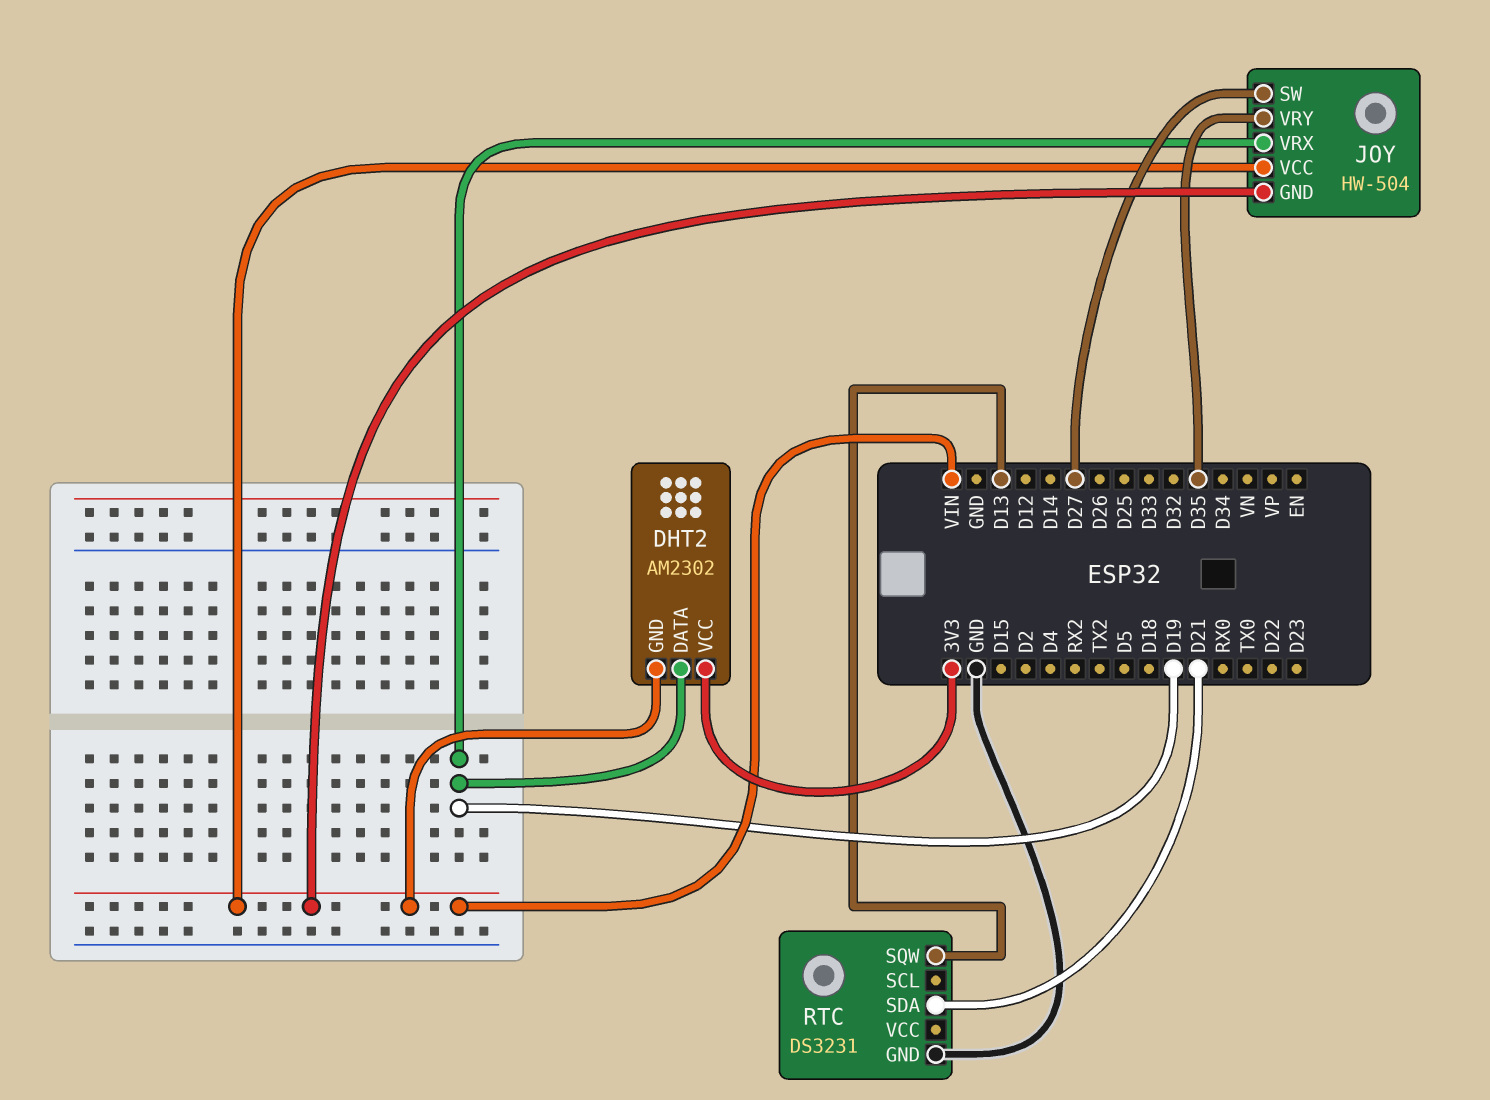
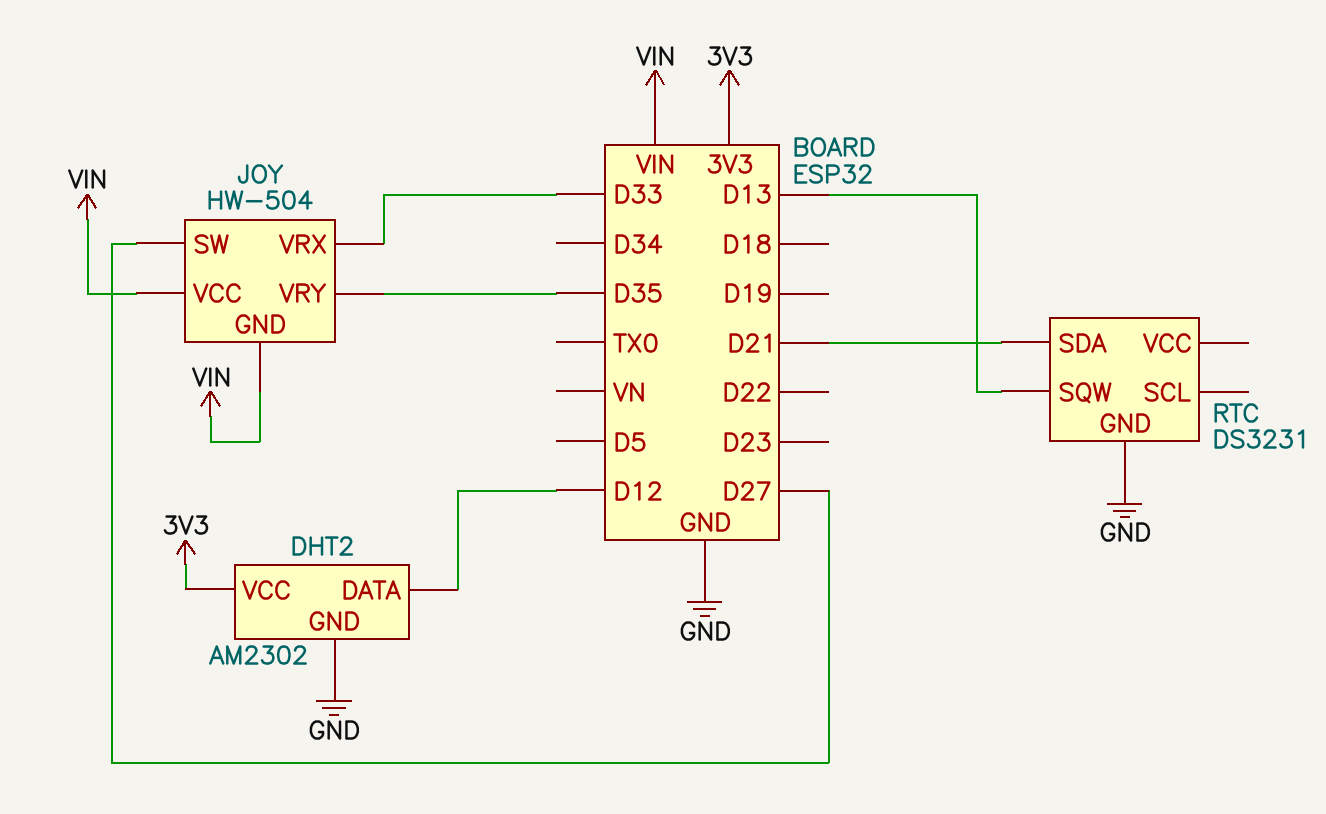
DHT2 pin DATA: D19 -> D12
DHT2 pin GND: VIN -> GND
JOY pin VRX: D19 -> D33

